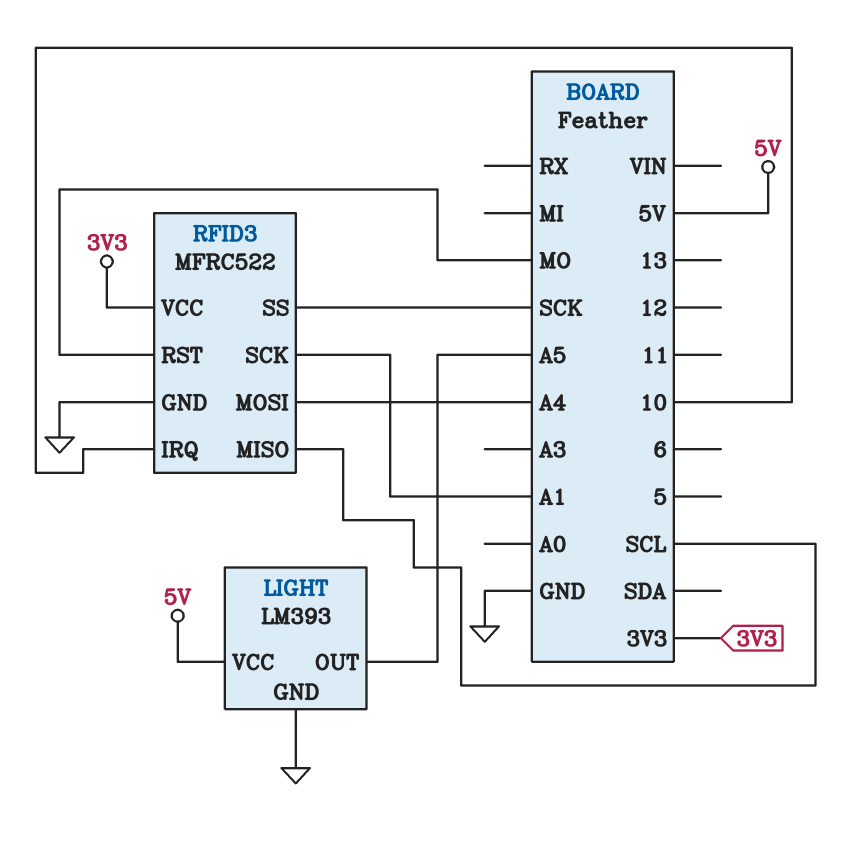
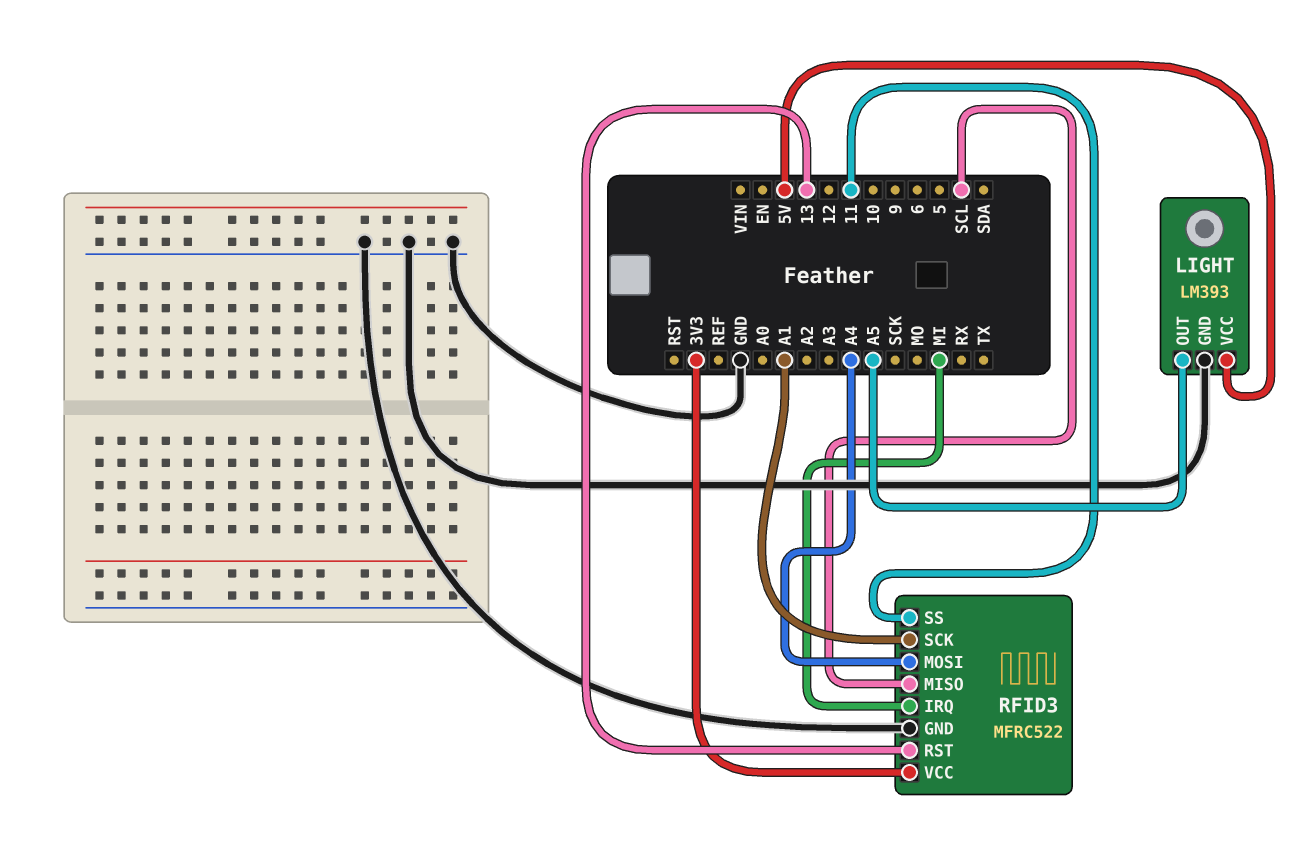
RFID3 pin IRQ: 10 -> MI
RFID3 pin RST: MO -> 13
RFID3 pin SS: SCK -> 11

